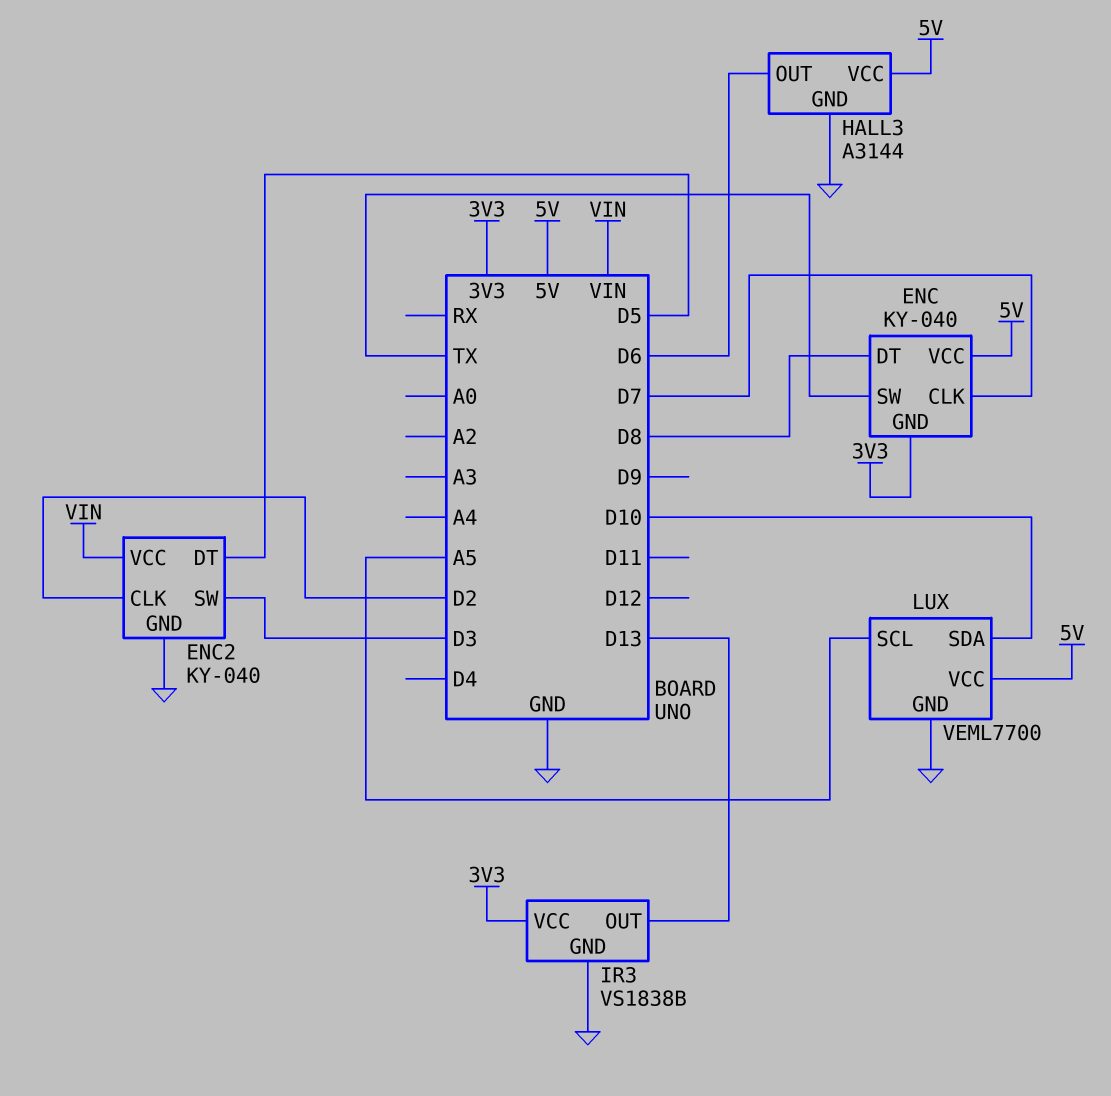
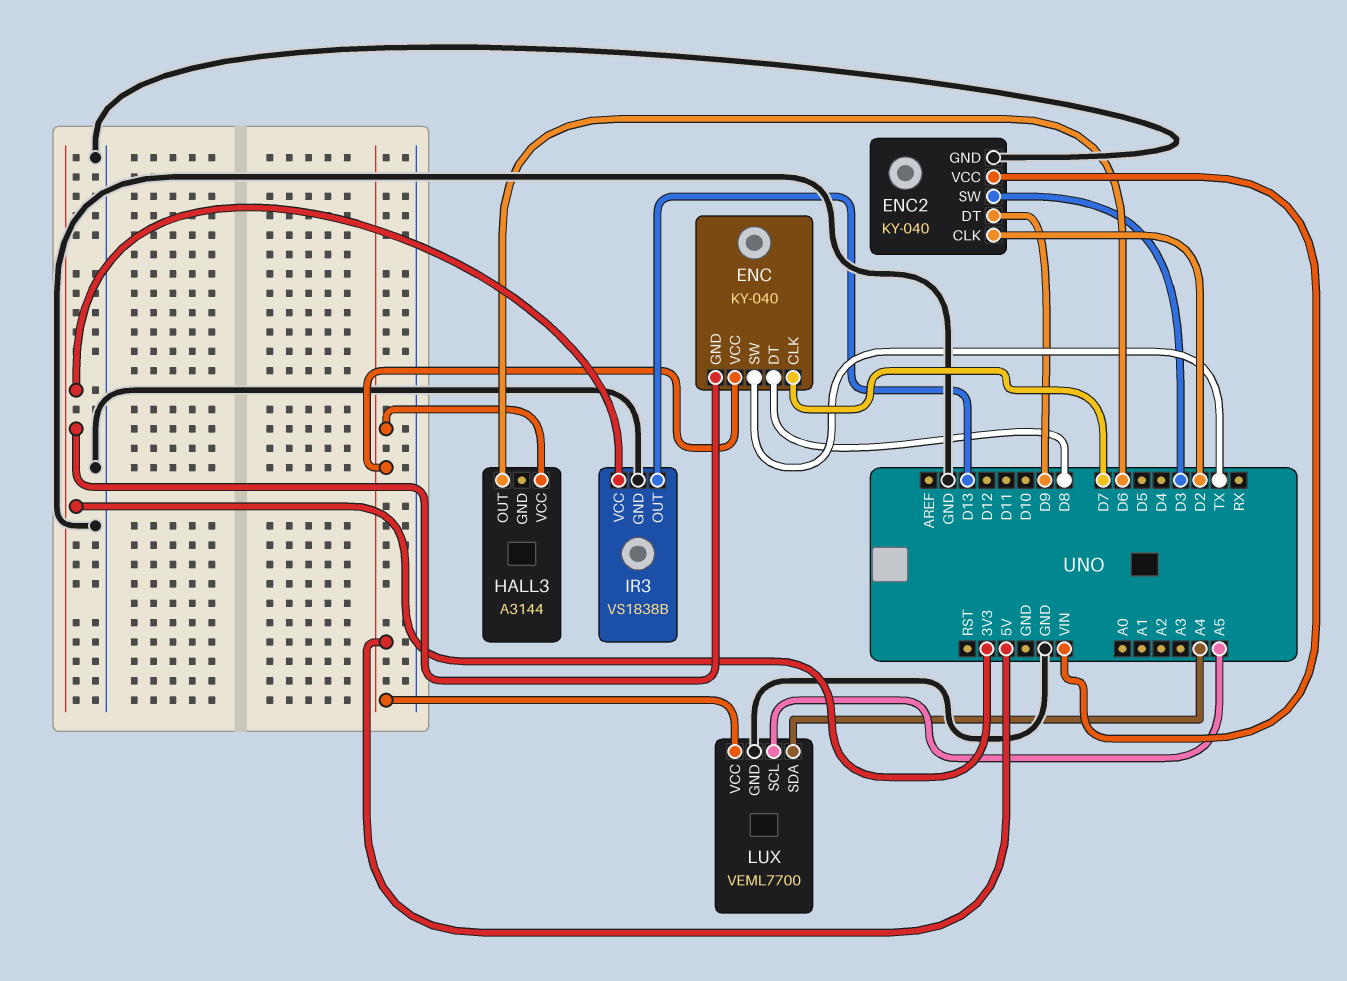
ENC2 pin DT: D5 -> D9
HALL3 pin GND: GND -> none
LUX pin SDA: D10 -> A4

